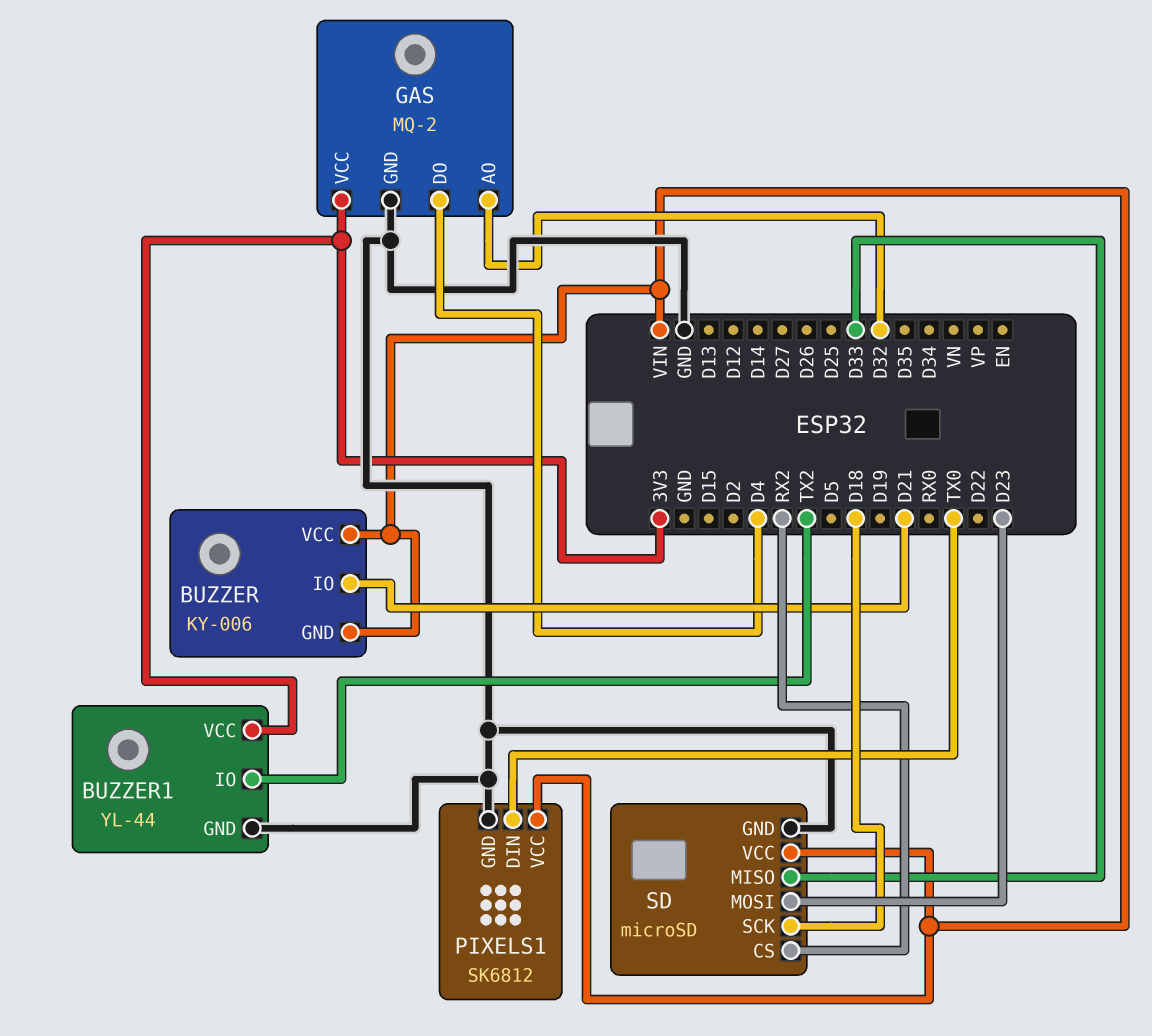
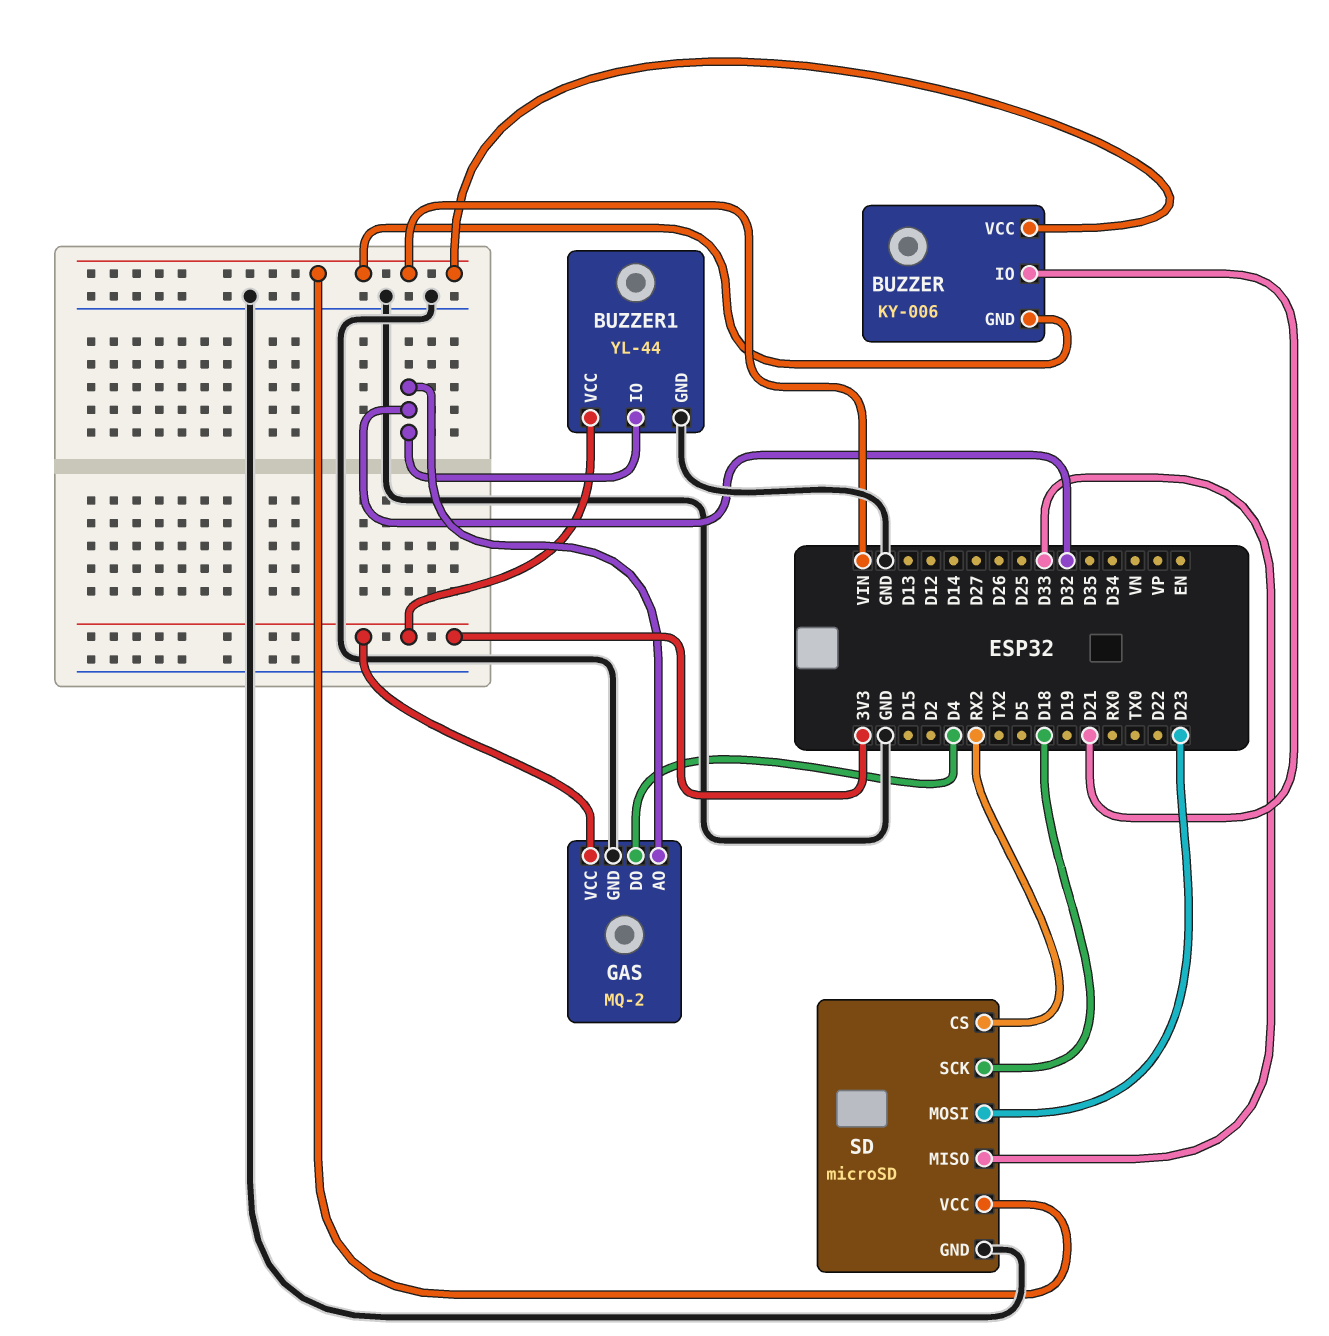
BUZZER1 pin IO: TX2 -> D32
PIXELS1: SK6812 -> none
PIXELS1 pin DIN: TX0 -> none
PIXELS1 pin GND: GND -> none
PIXELS1 pin VCC: VIN -> none

